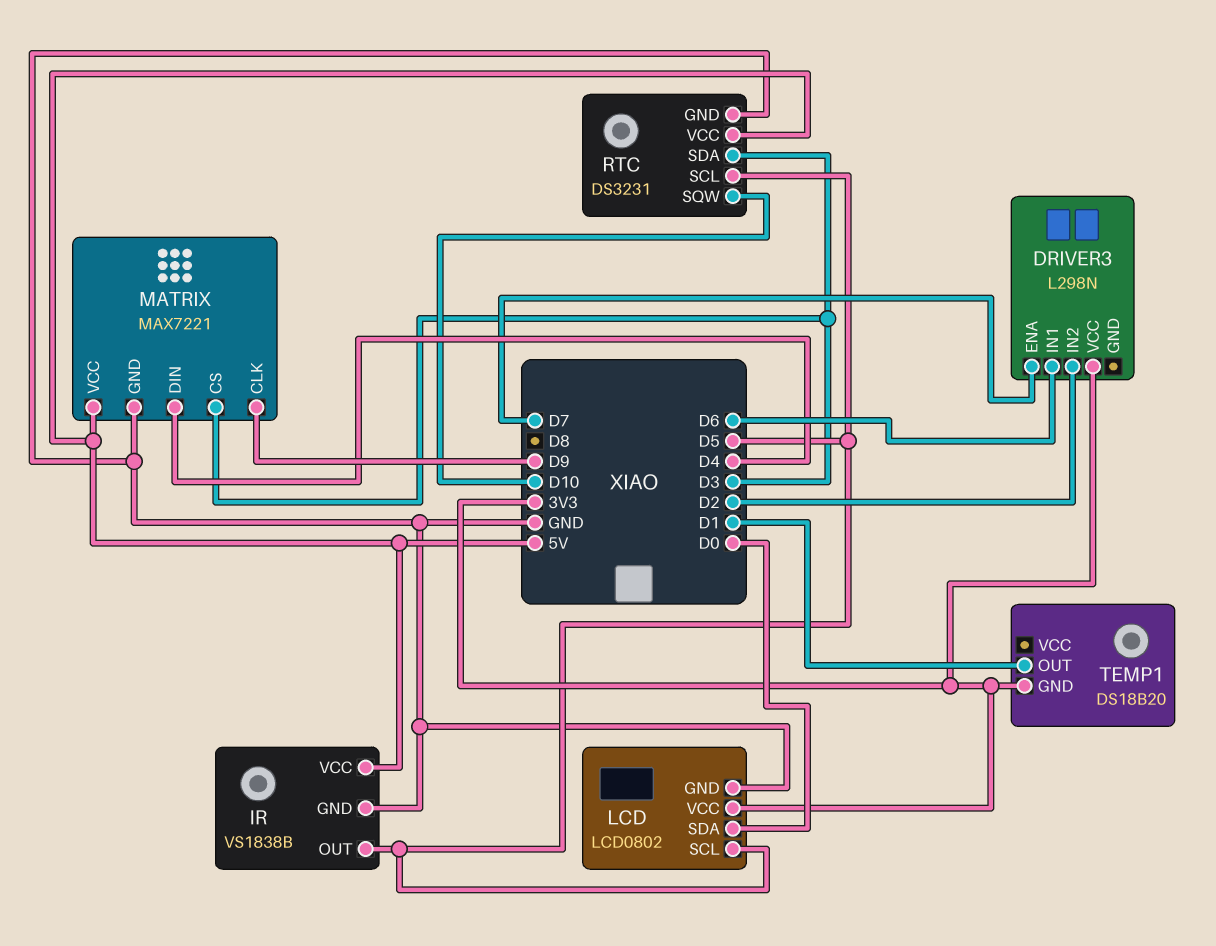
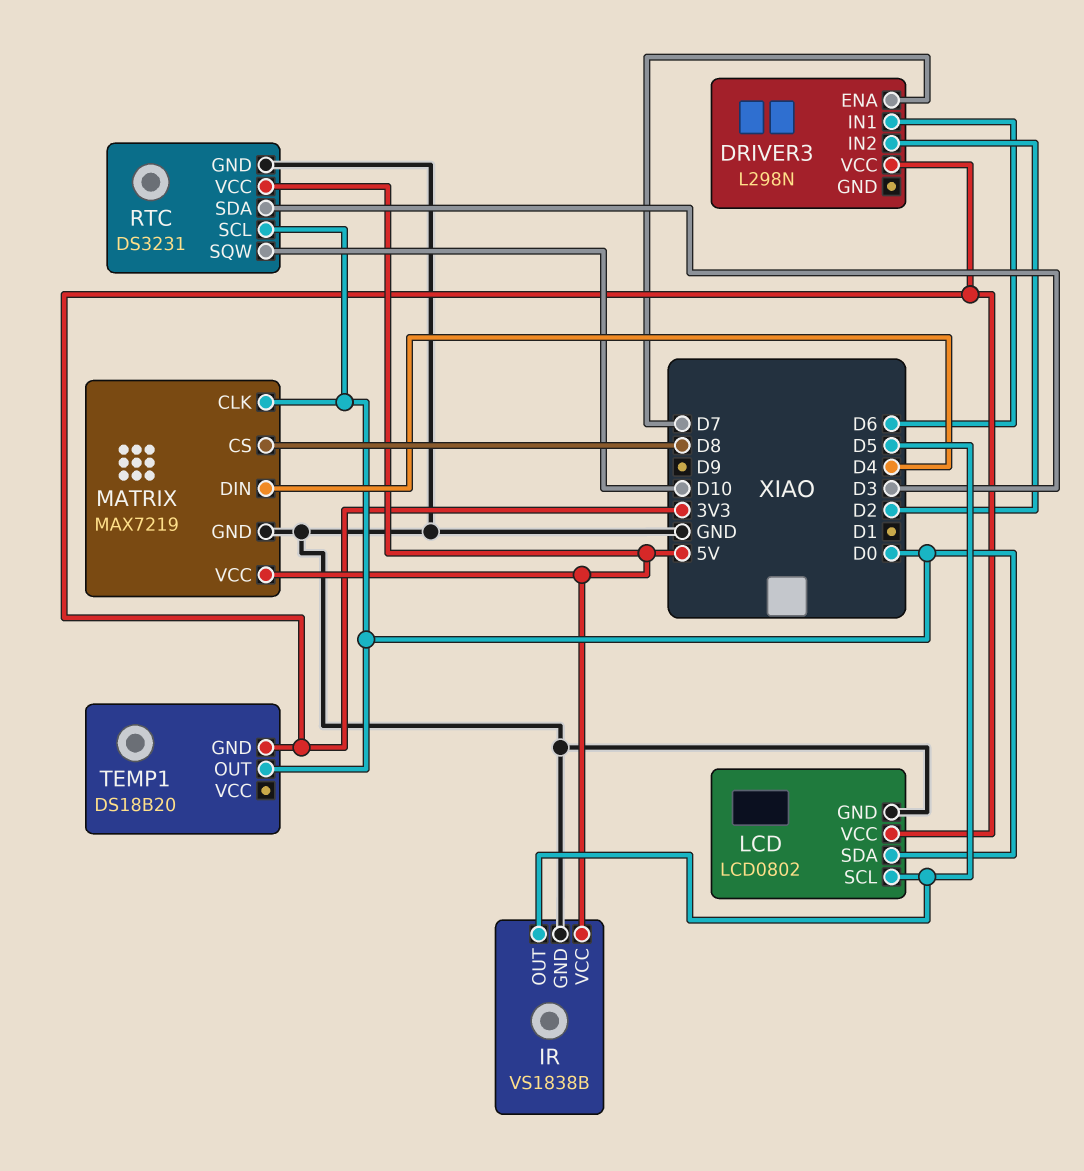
MATRIX: MAX7221 -> MAX7219
MATRIX pin CLK: D9 -> D0
MATRIX pin CS: D3 -> D8
RTC pin SCL: D5 -> D0
TEMP1 pin OUT: D1 -> D0

